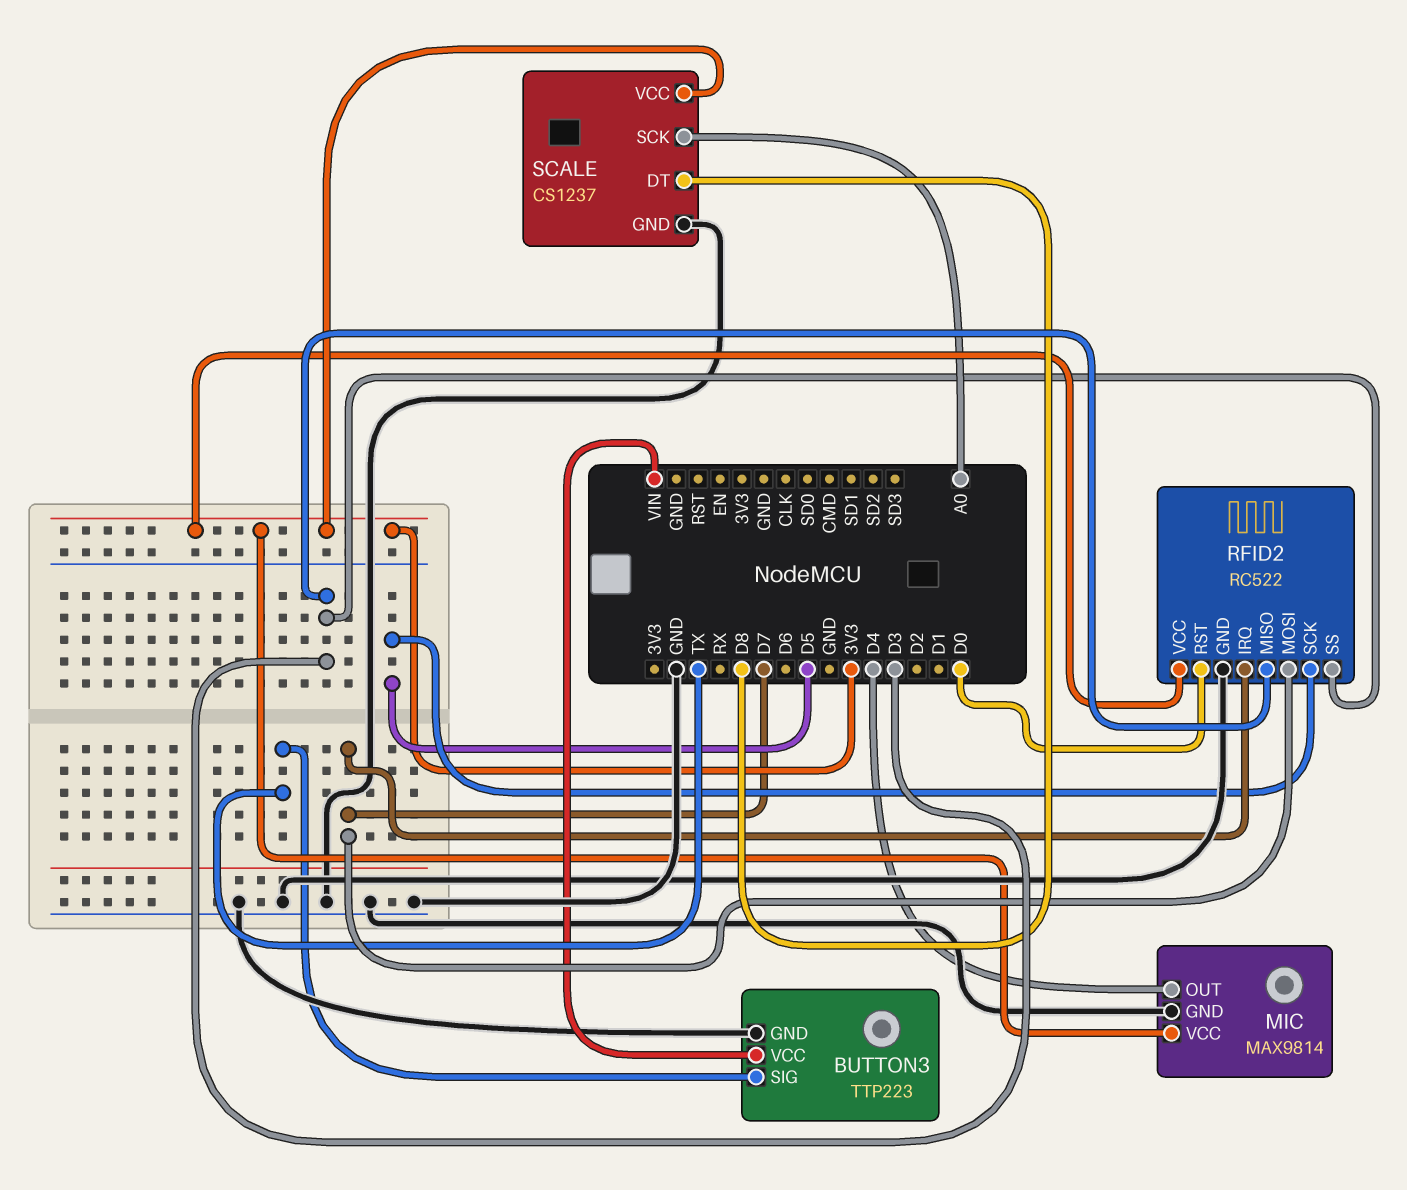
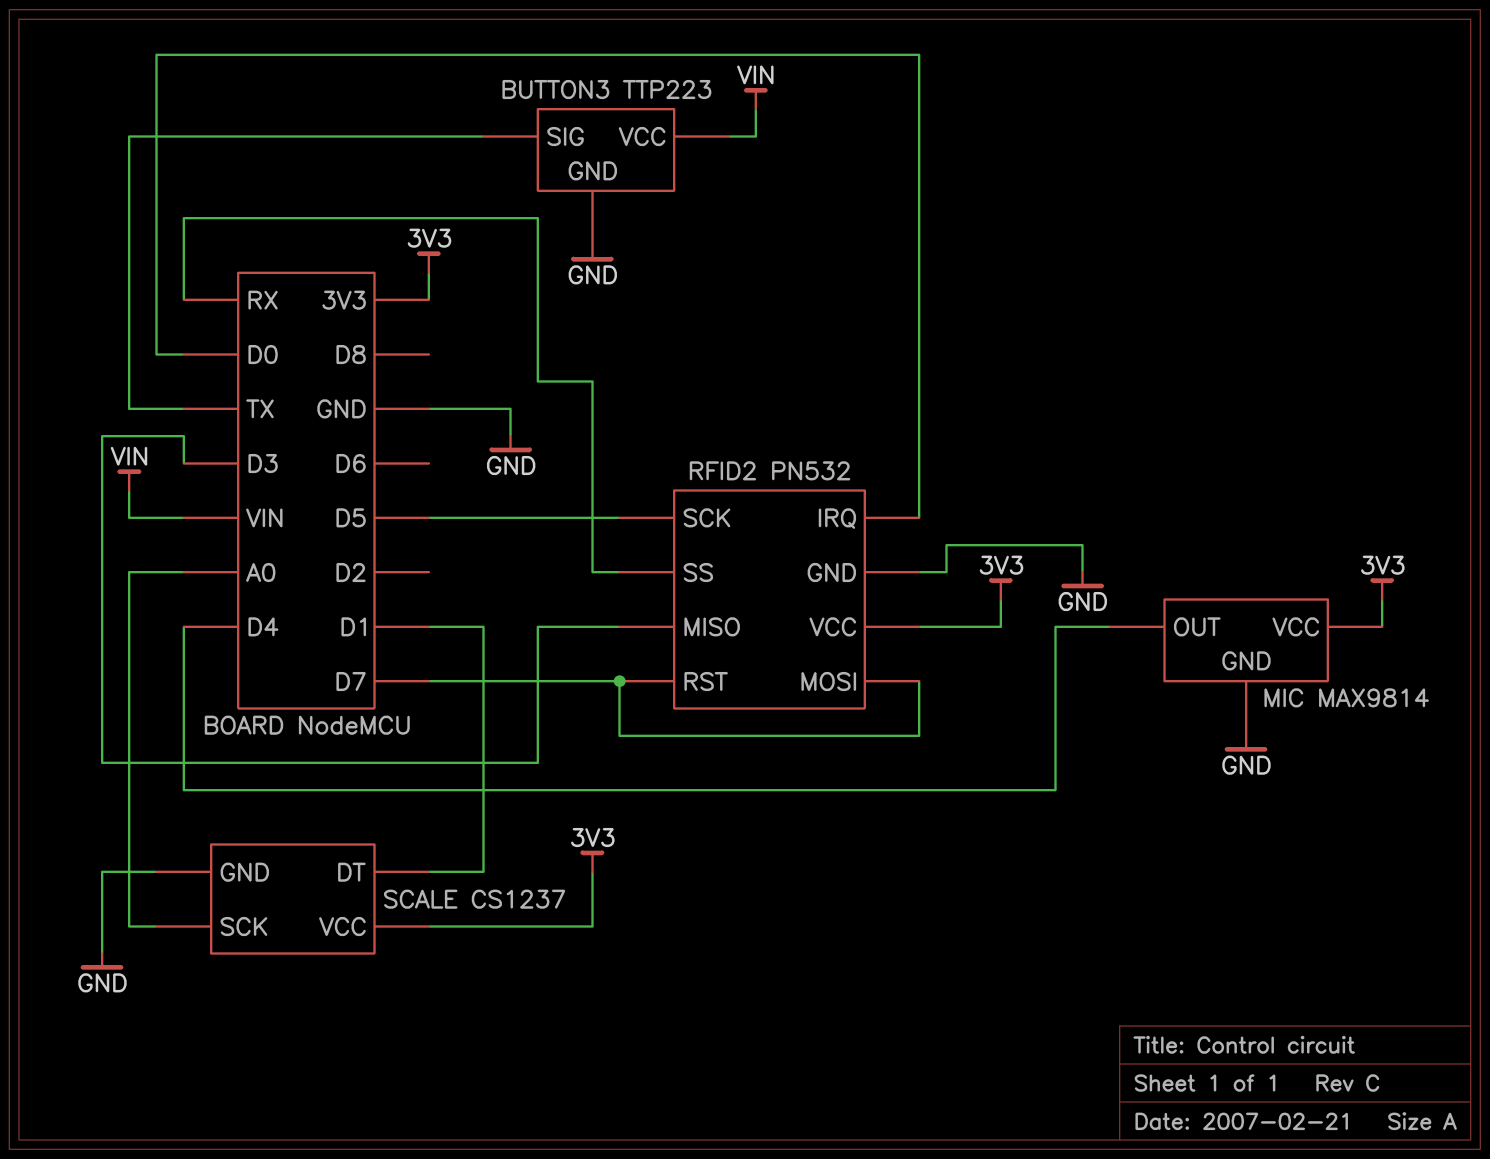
RFID2: RC522 -> PN532
RFID2 pin IRQ: D7 -> D0
RFID2 pin RST: D0 -> D7
RFID2 pin SS: D3 -> RX
SCALE pin DT: D8 -> D1

